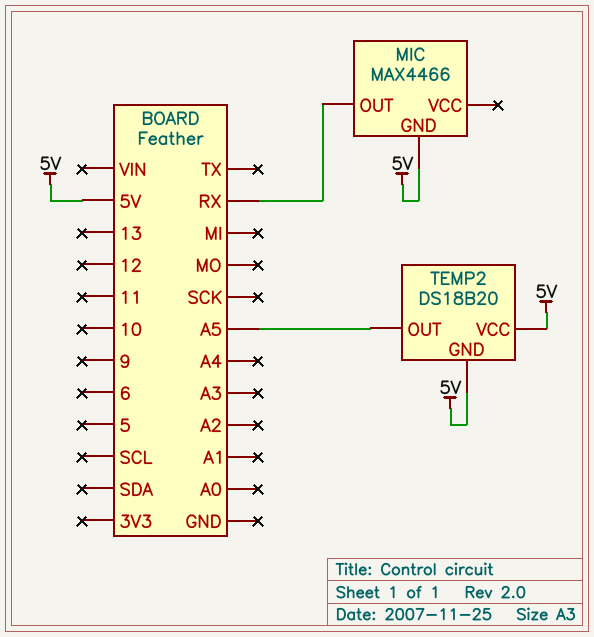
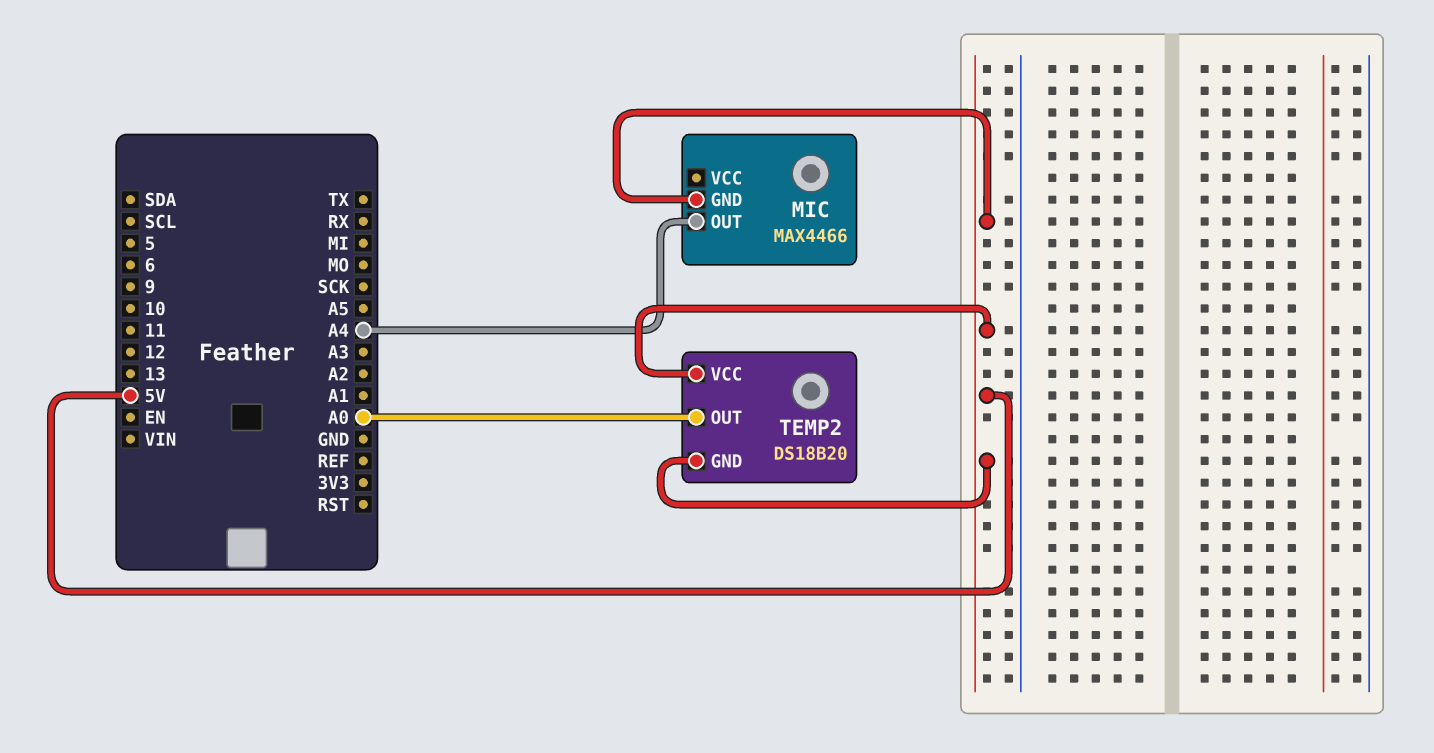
MIC pin OUT: RX -> A4
TEMP2 pin OUT: A5 -> A0

